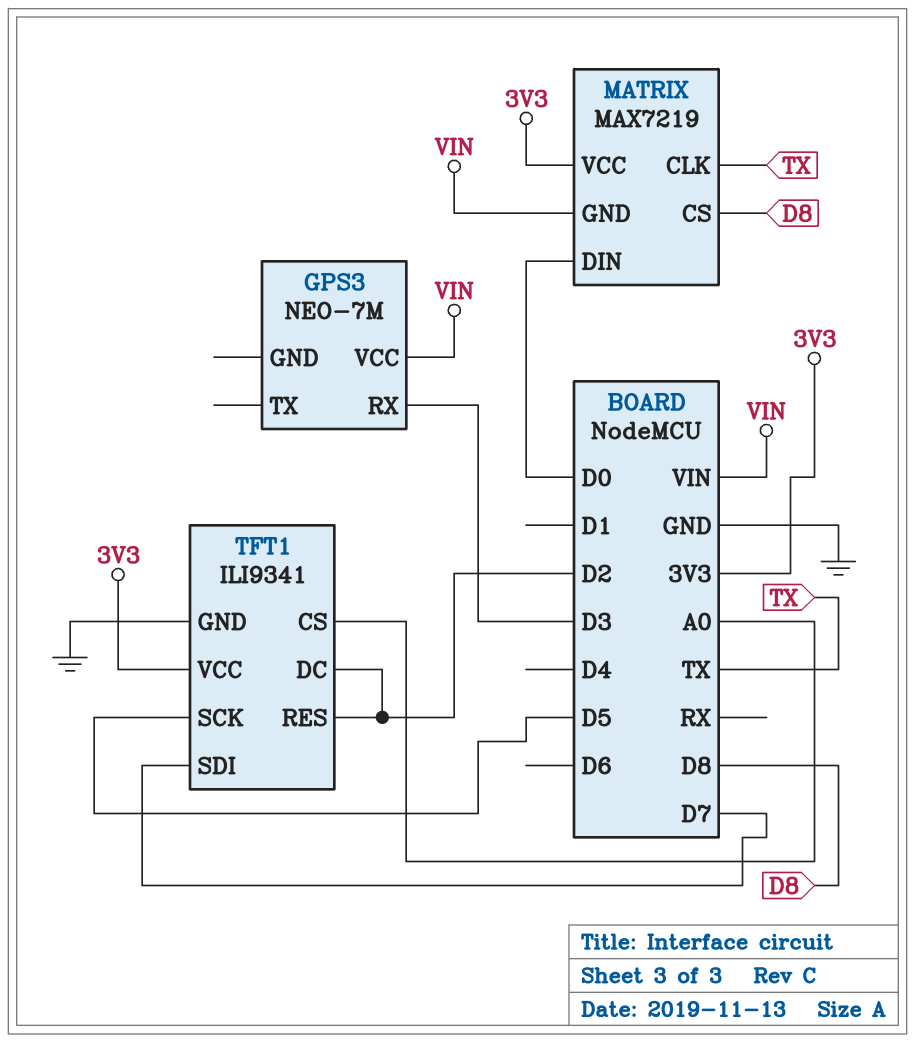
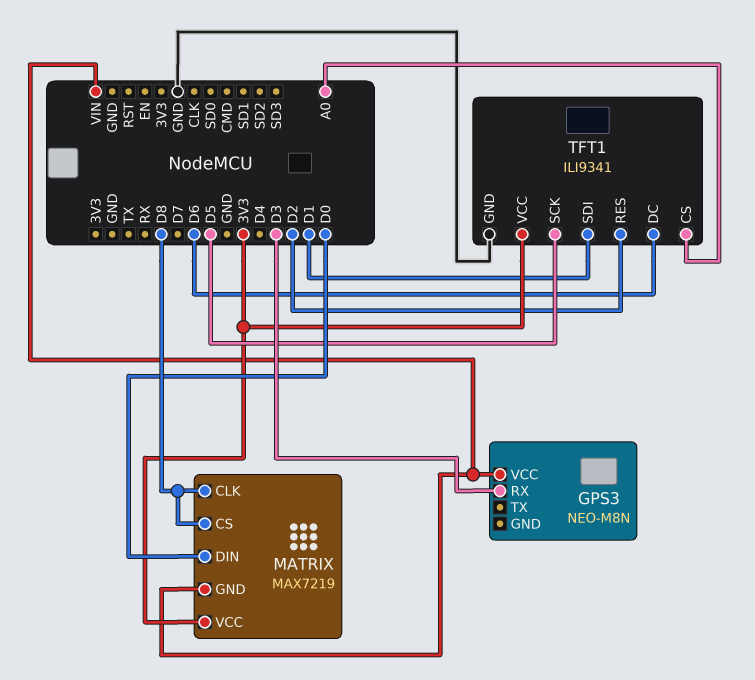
GPS3: NEO-7M -> NEO-M8N
MATRIX pin CLK: TX -> D8
TFT1 pin DC: D2 -> D6
TFT1 pin SDI: D7 -> D1

